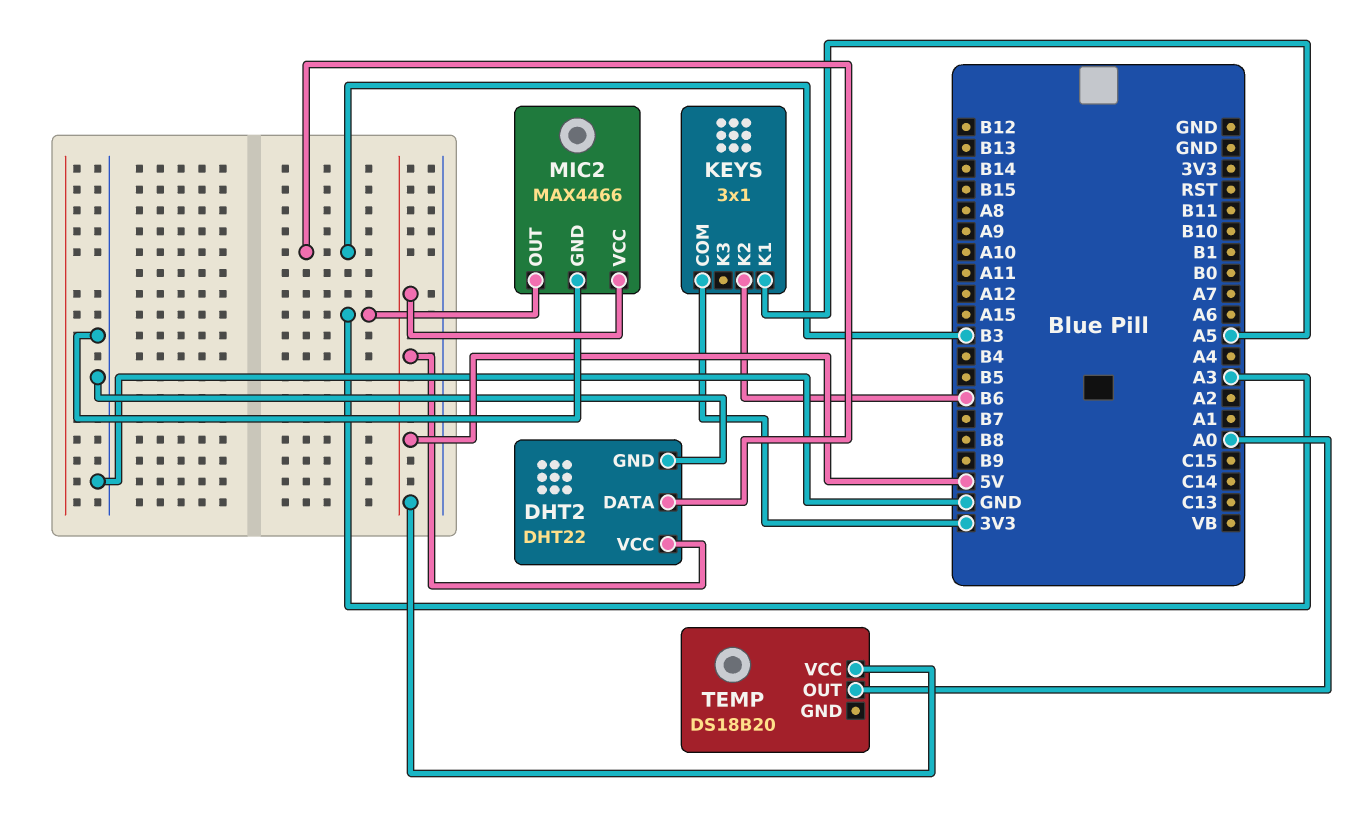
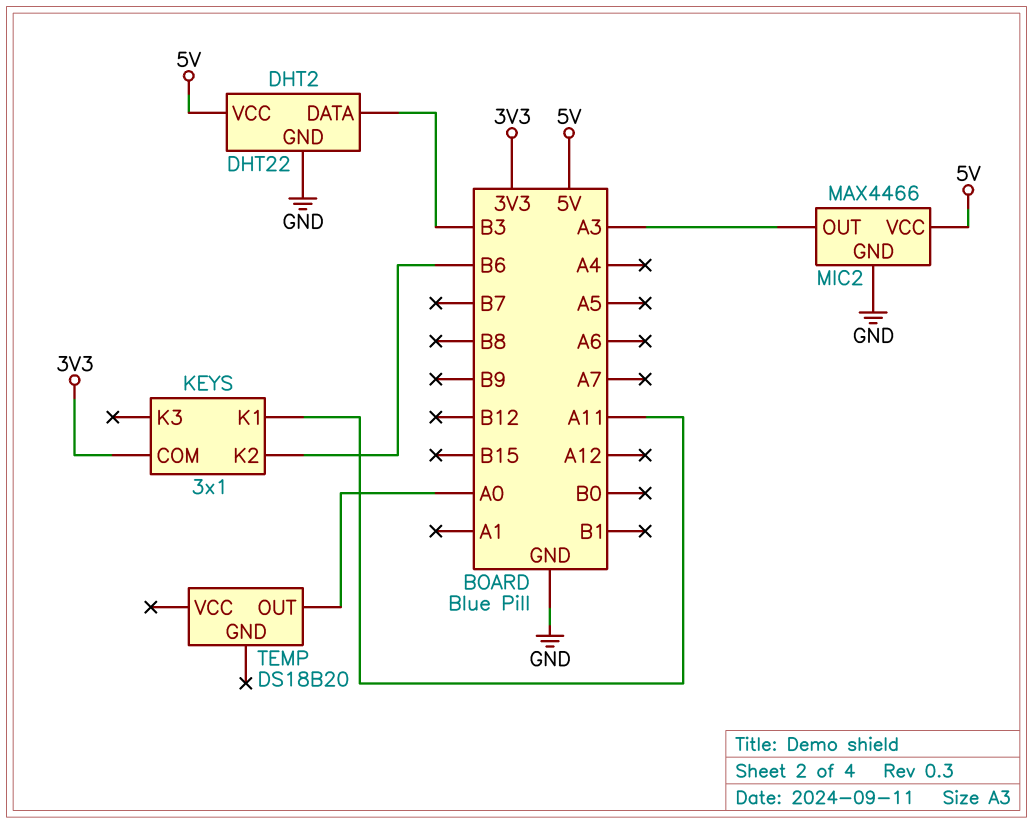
KEYS pin K1: A5 -> A11
TEMP pin VCC: 5V -> none

